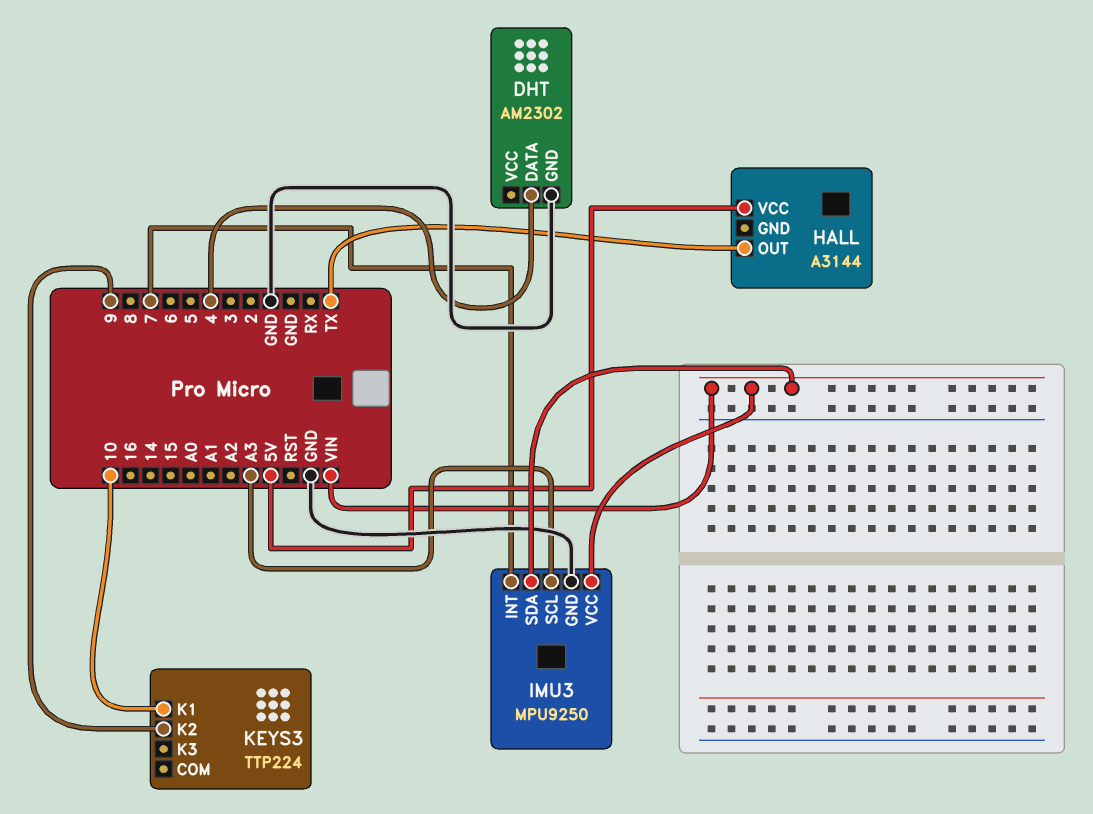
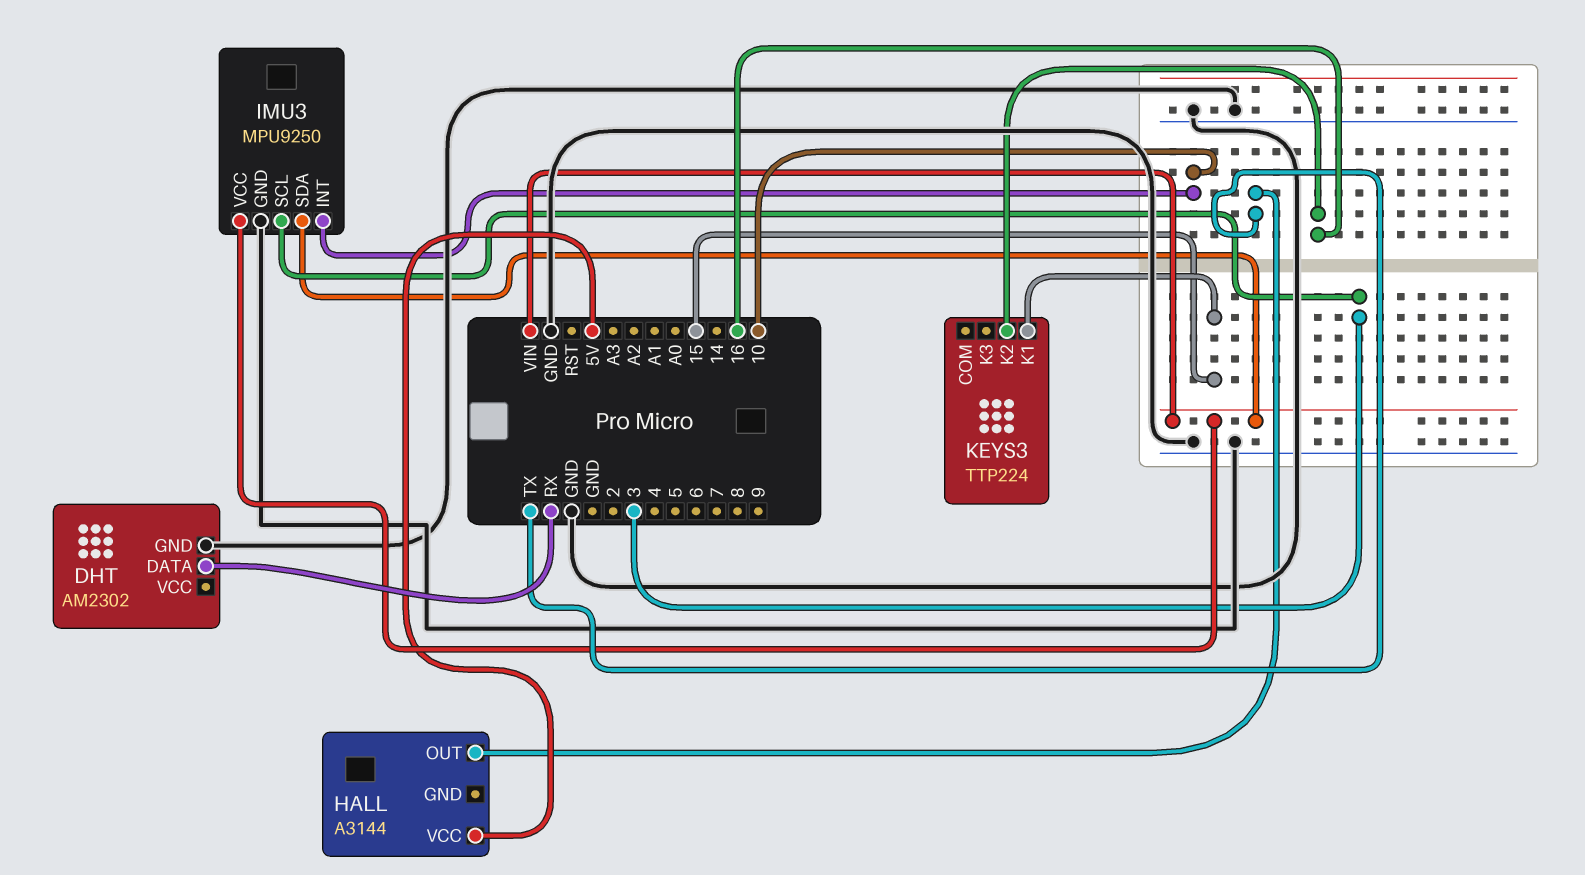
DHT pin DATA: 4 -> RX
IMU3 pin INT: 7 -> 10
IMU3 pin SCL: A3 -> 3
KEYS3 pin K1: 10 -> 15
KEYS3 pin K2: 9 -> 16

